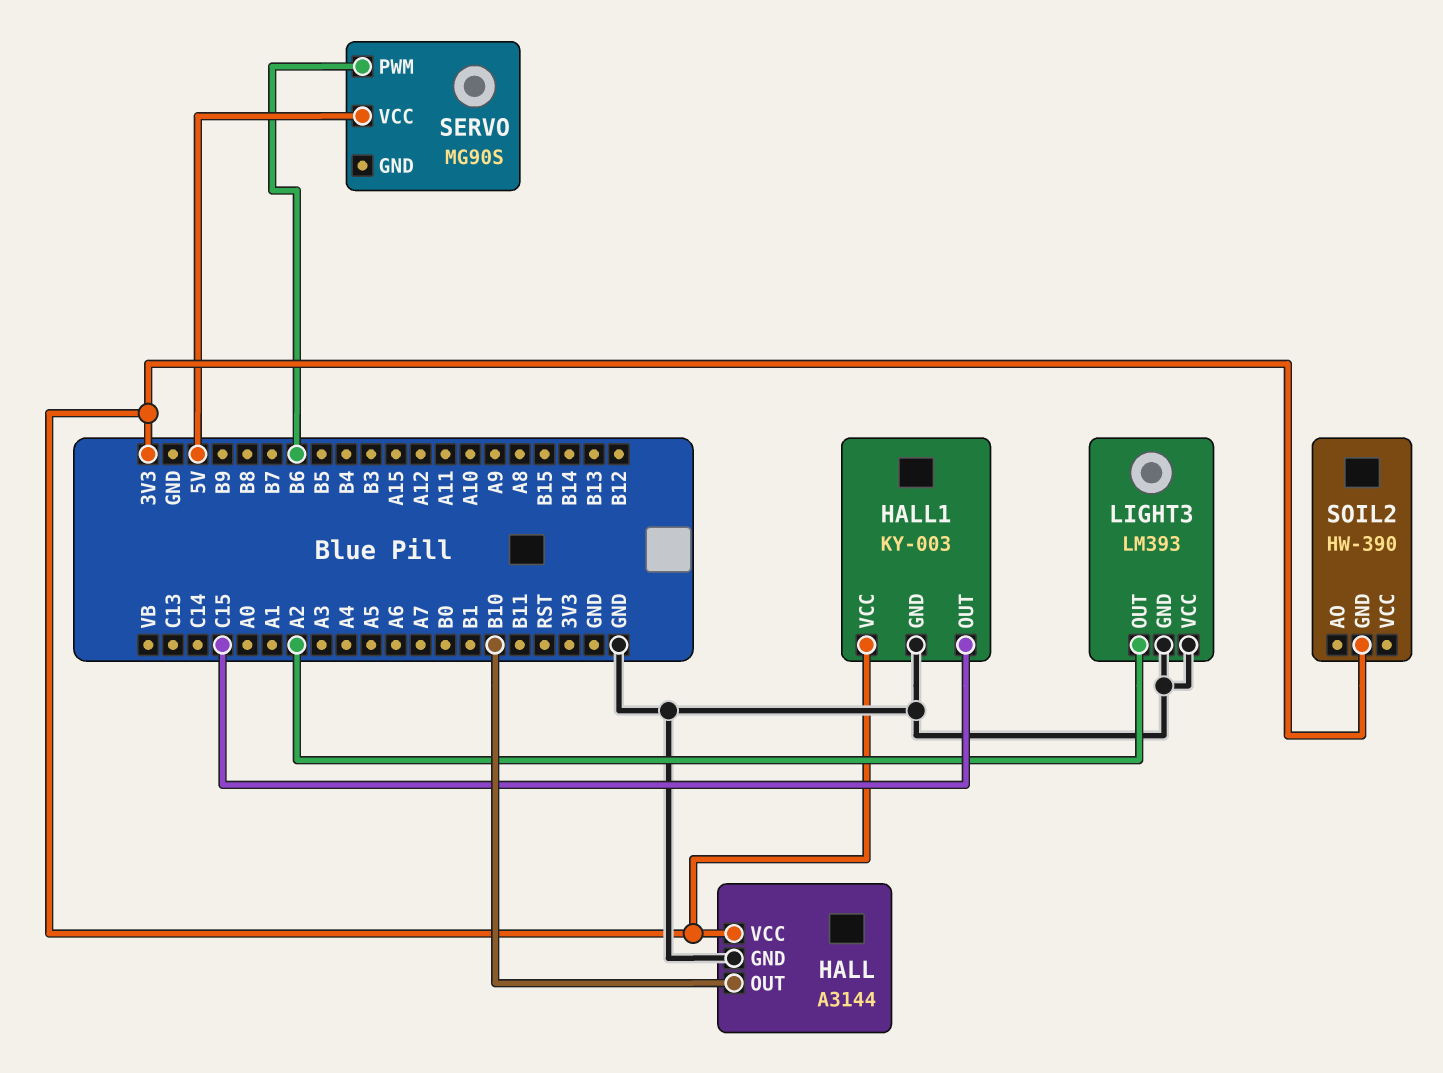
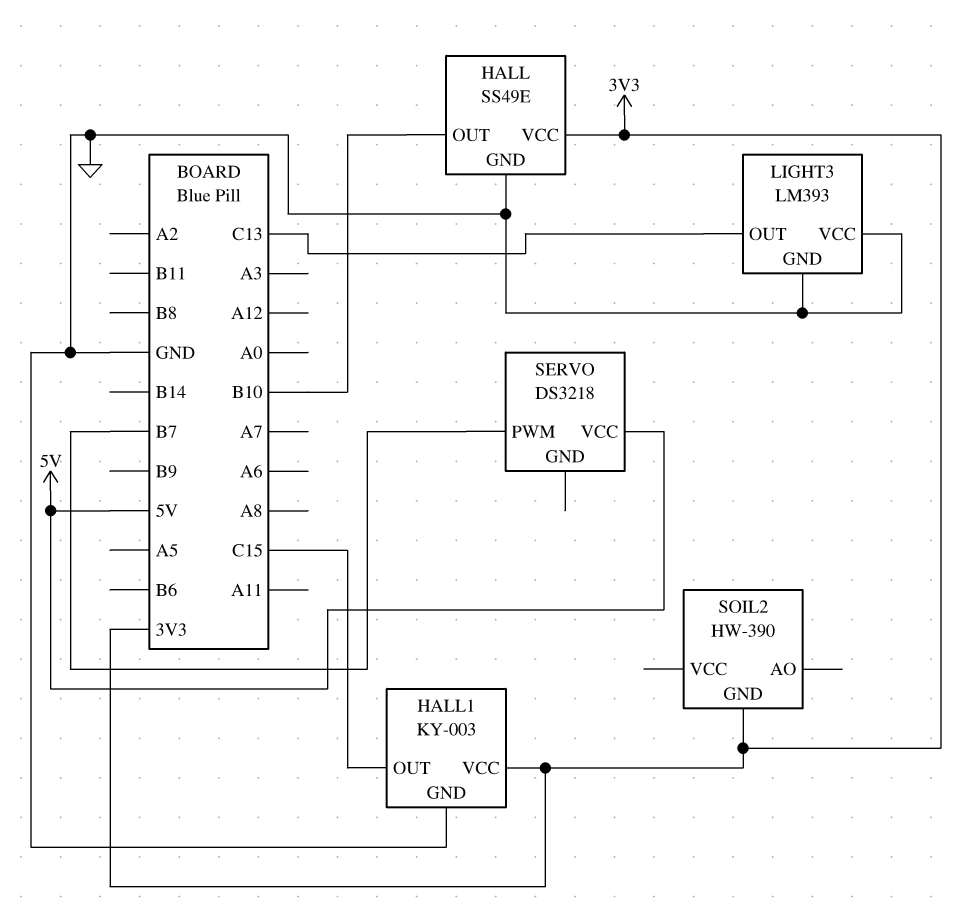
HALL: A3144 -> SS49E
LIGHT3 pin OUT: A2 -> C13
SERVO: MG90S -> DS3218
SERVO pin PWM: B6 -> B7

